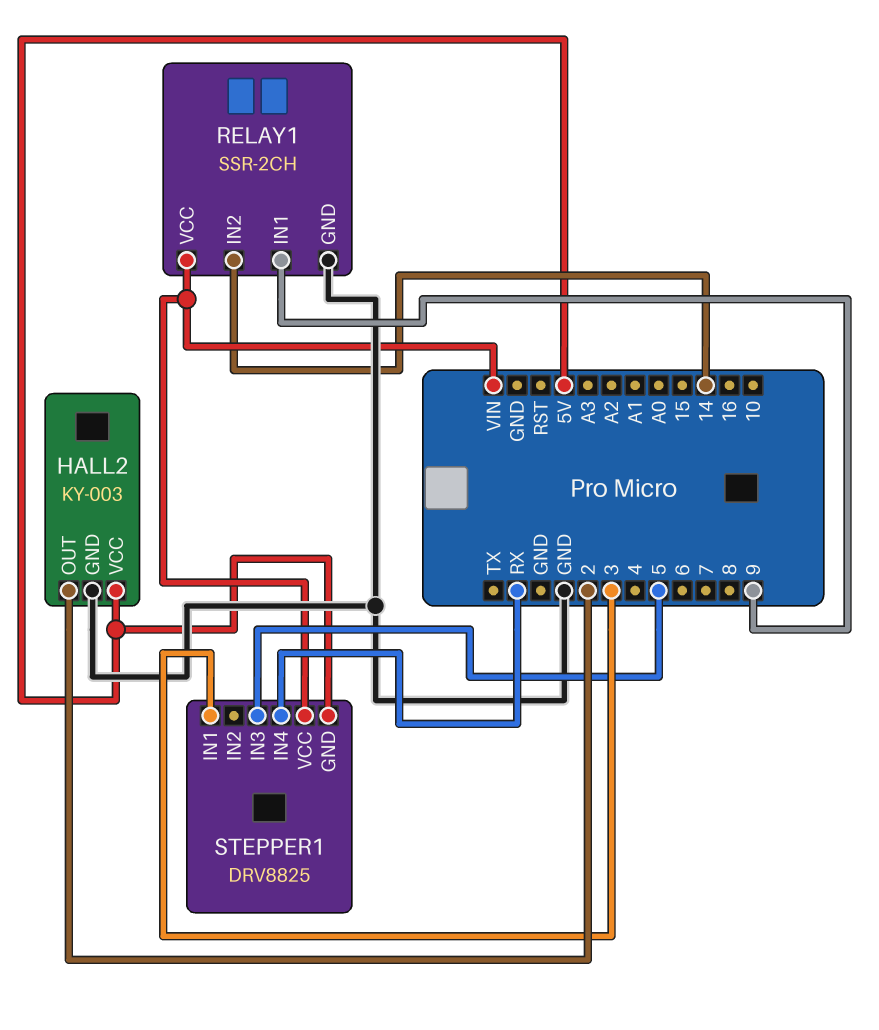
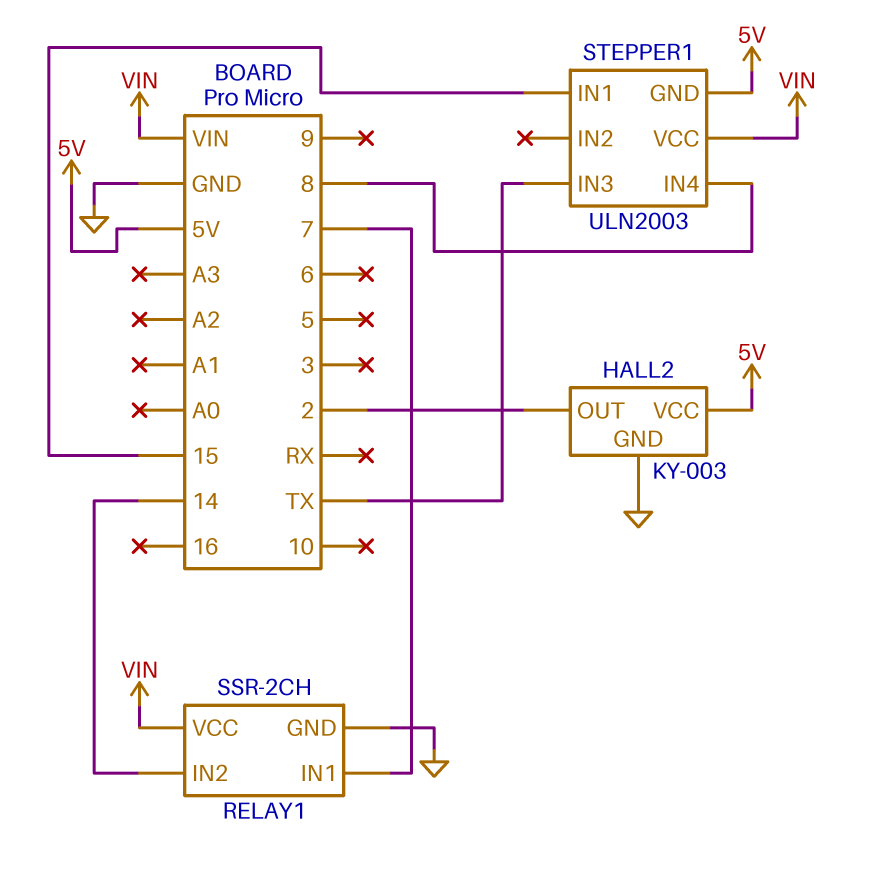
RELAY1 pin IN1: 9 -> 7
STEPPER1: DRV8825 -> ULN2003
STEPPER1 pin IN1: 3 -> 15
STEPPER1 pin IN3: 5 -> TX
STEPPER1 pin IN4: RX -> 8

